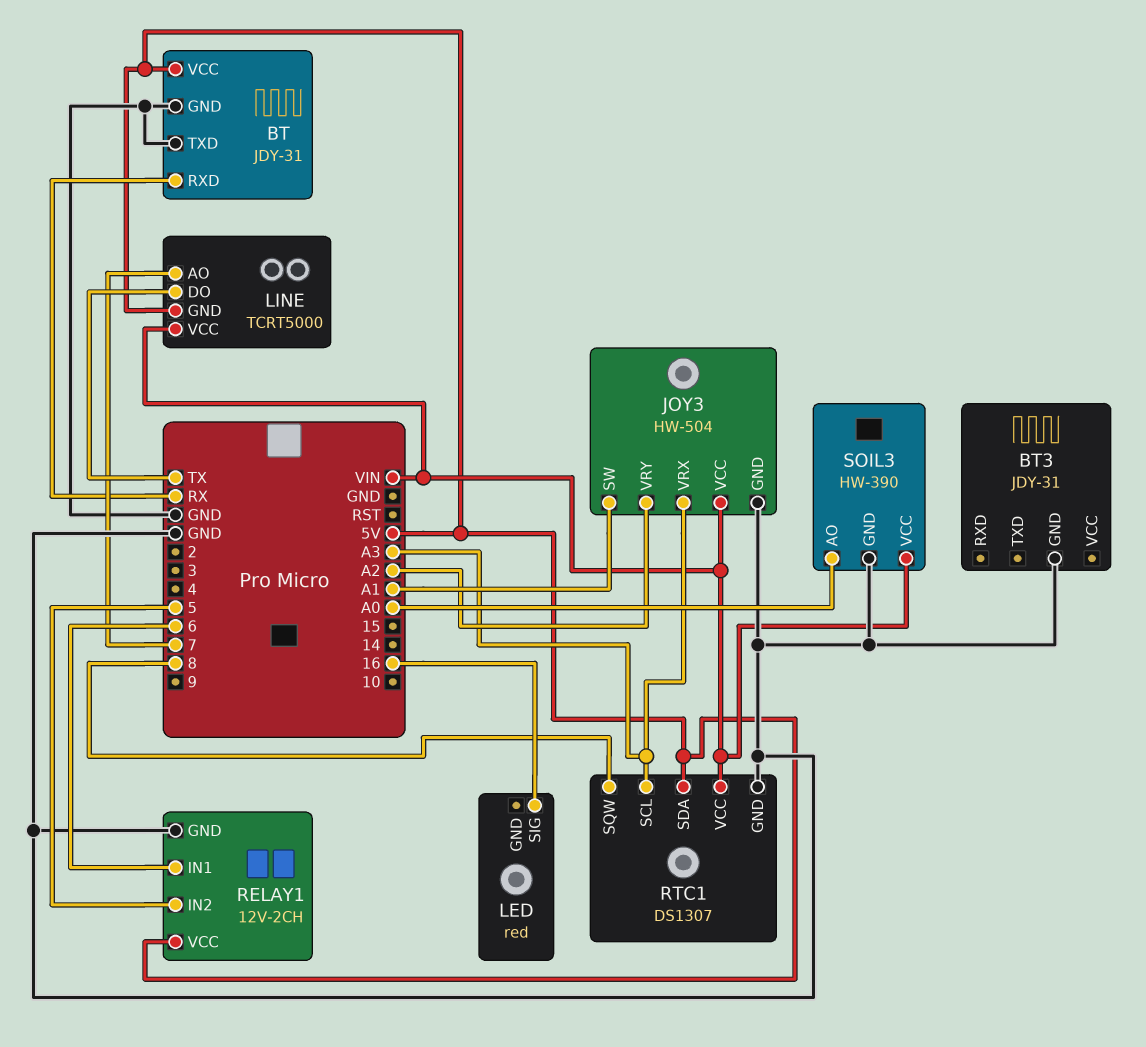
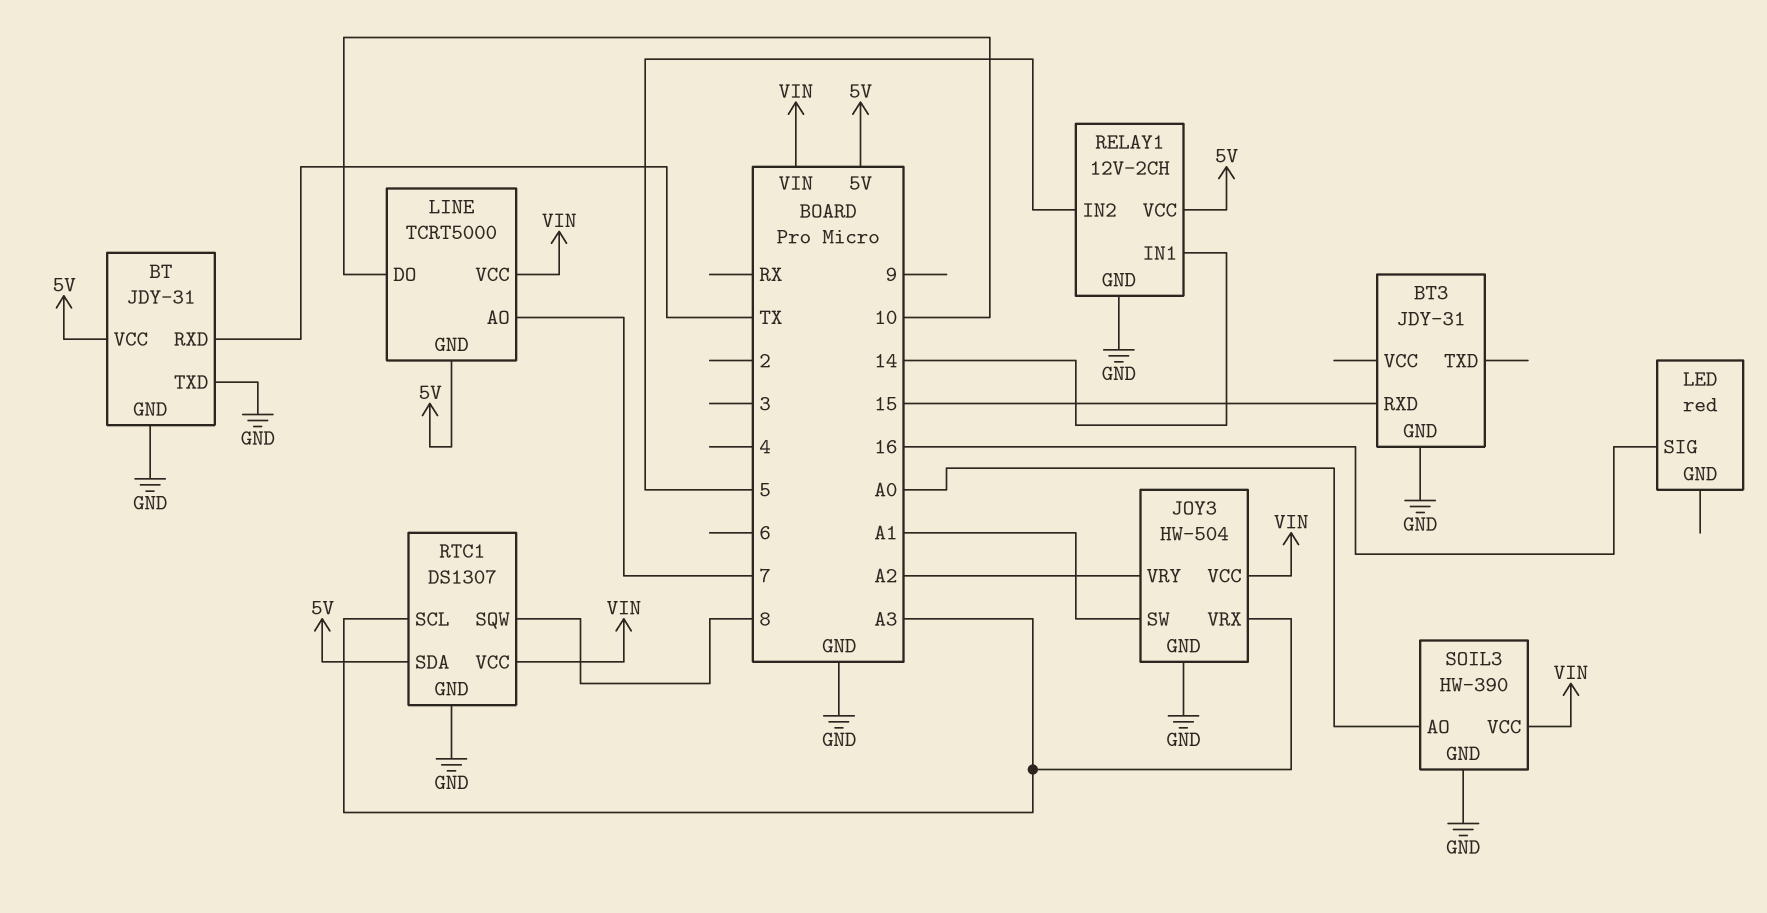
BT pin RXD: RX -> TX
BT3 pin RXD: none -> 15
LINE pin DO: TX -> 10
RELAY1 pin IN1: 6 -> 14

